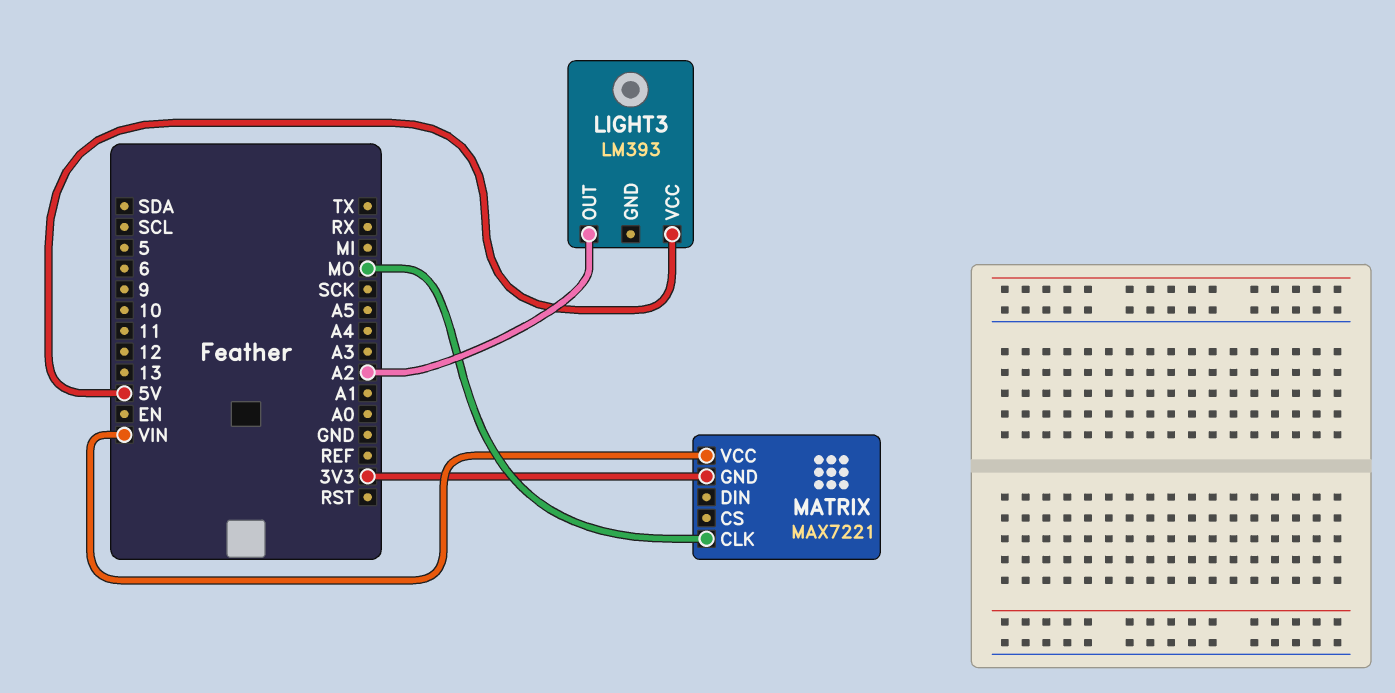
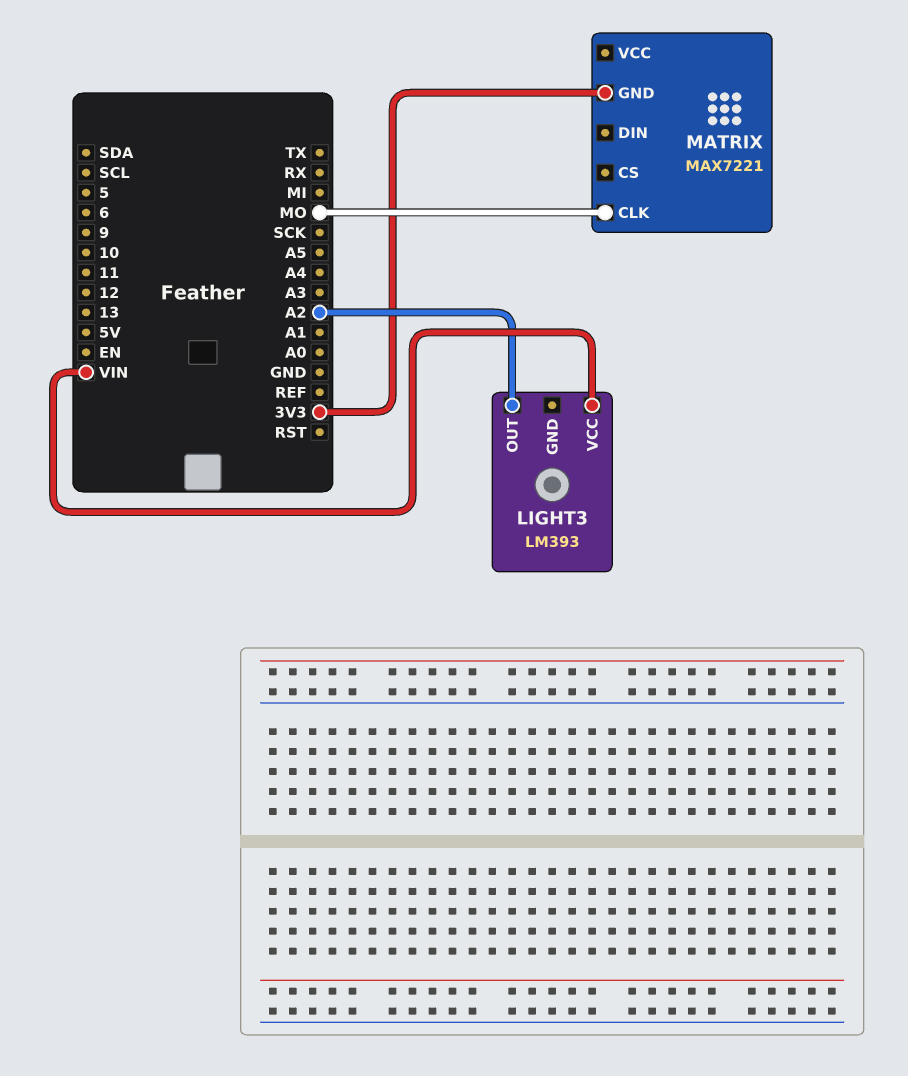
LIGHT3 pin VCC: 5V -> VIN
MATRIX pin VCC: VIN -> none

